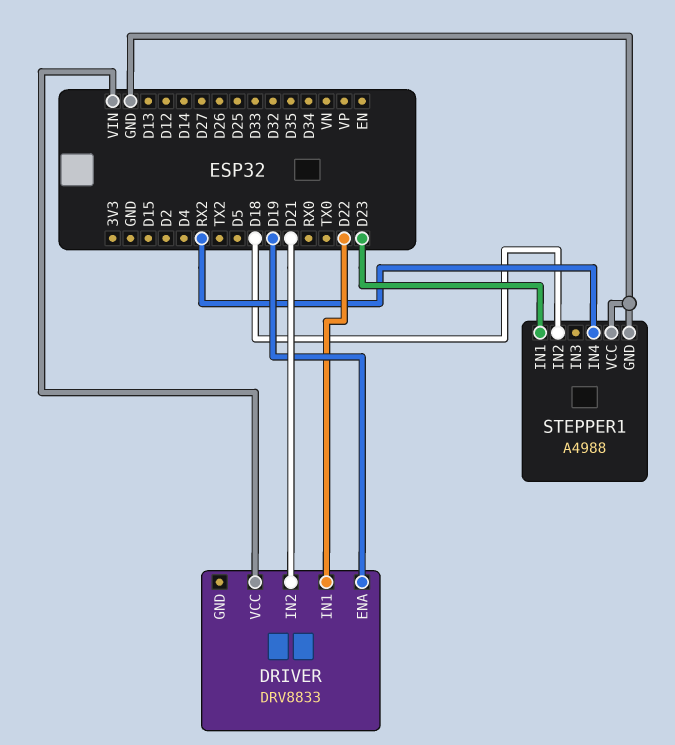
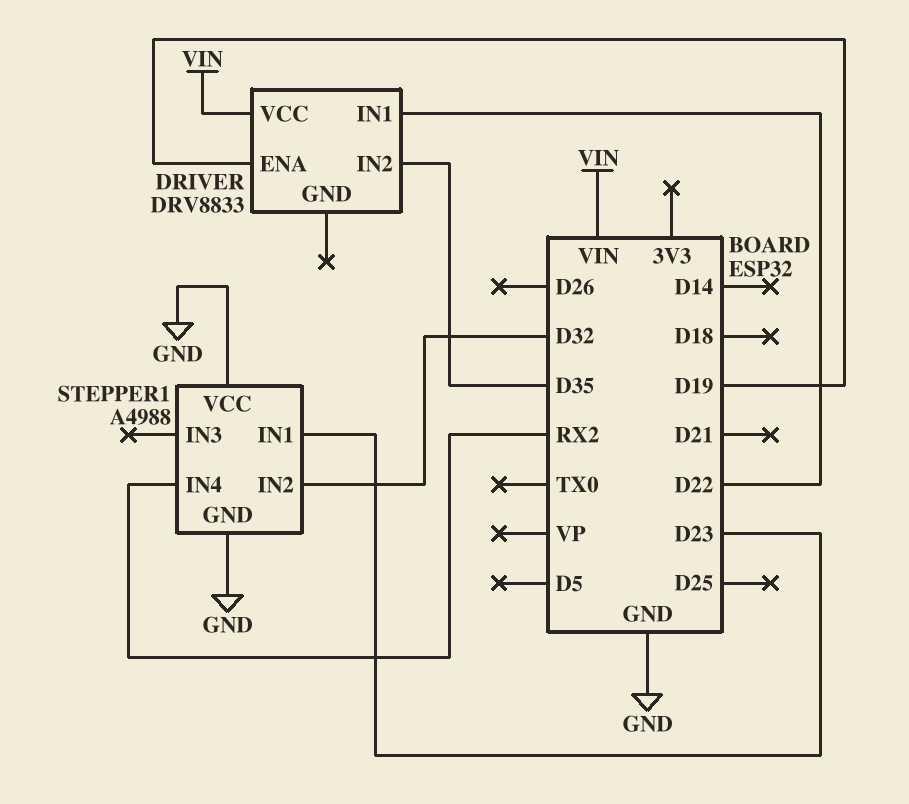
DRIVER pin IN2: D21 -> D35
STEPPER1 pin IN2: D18 -> D32

